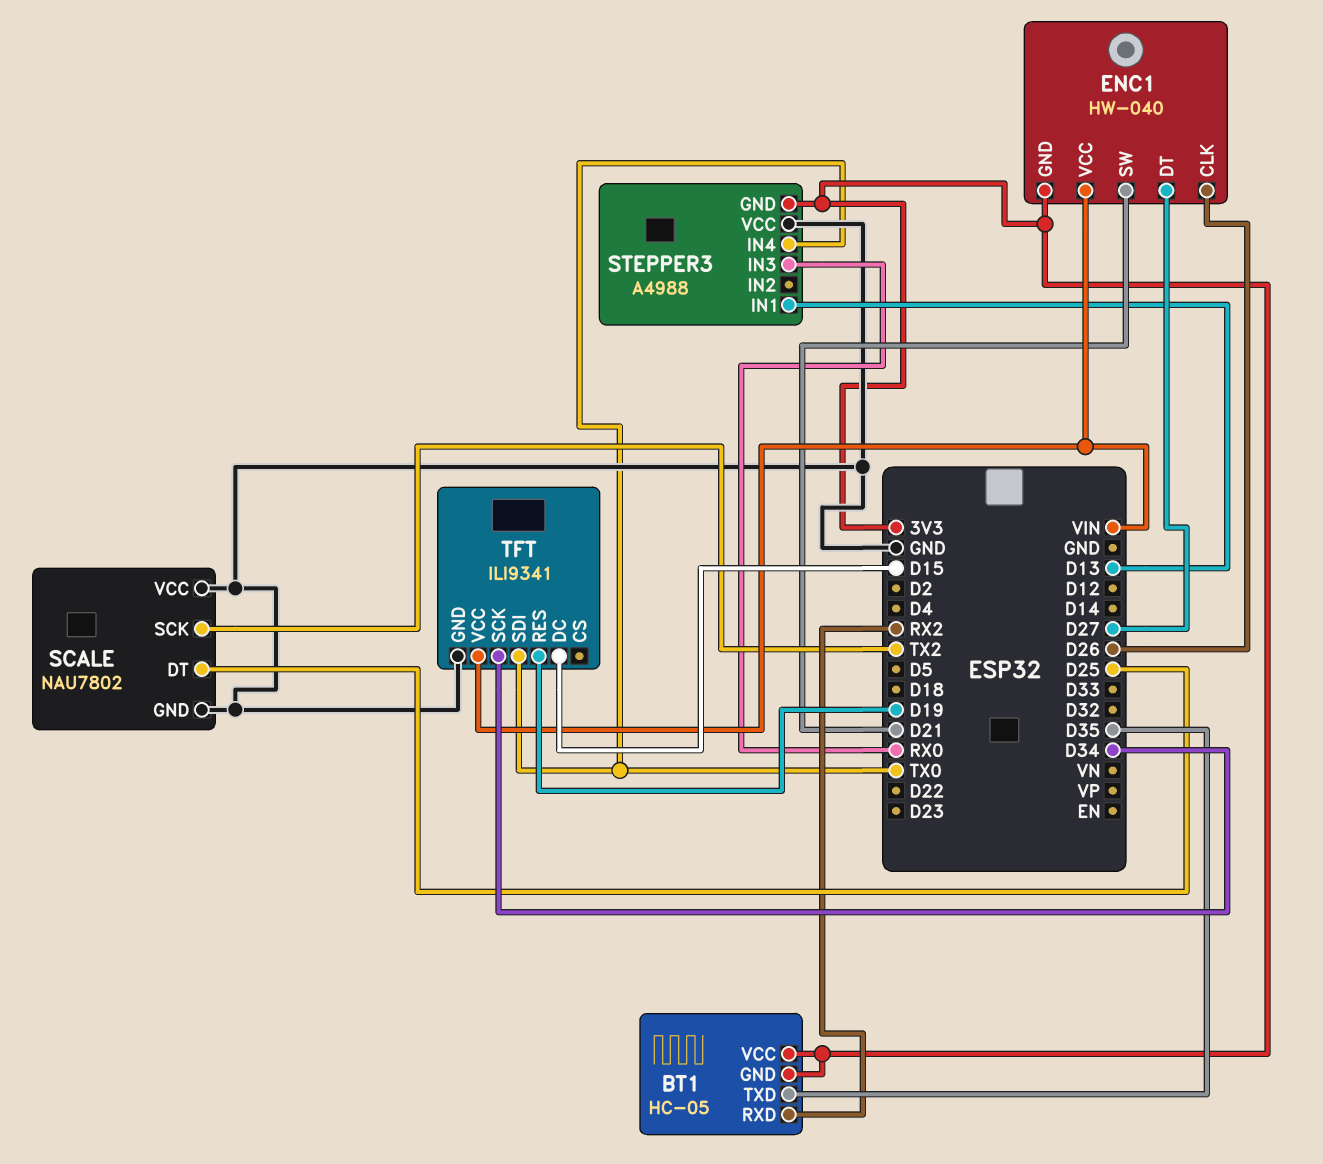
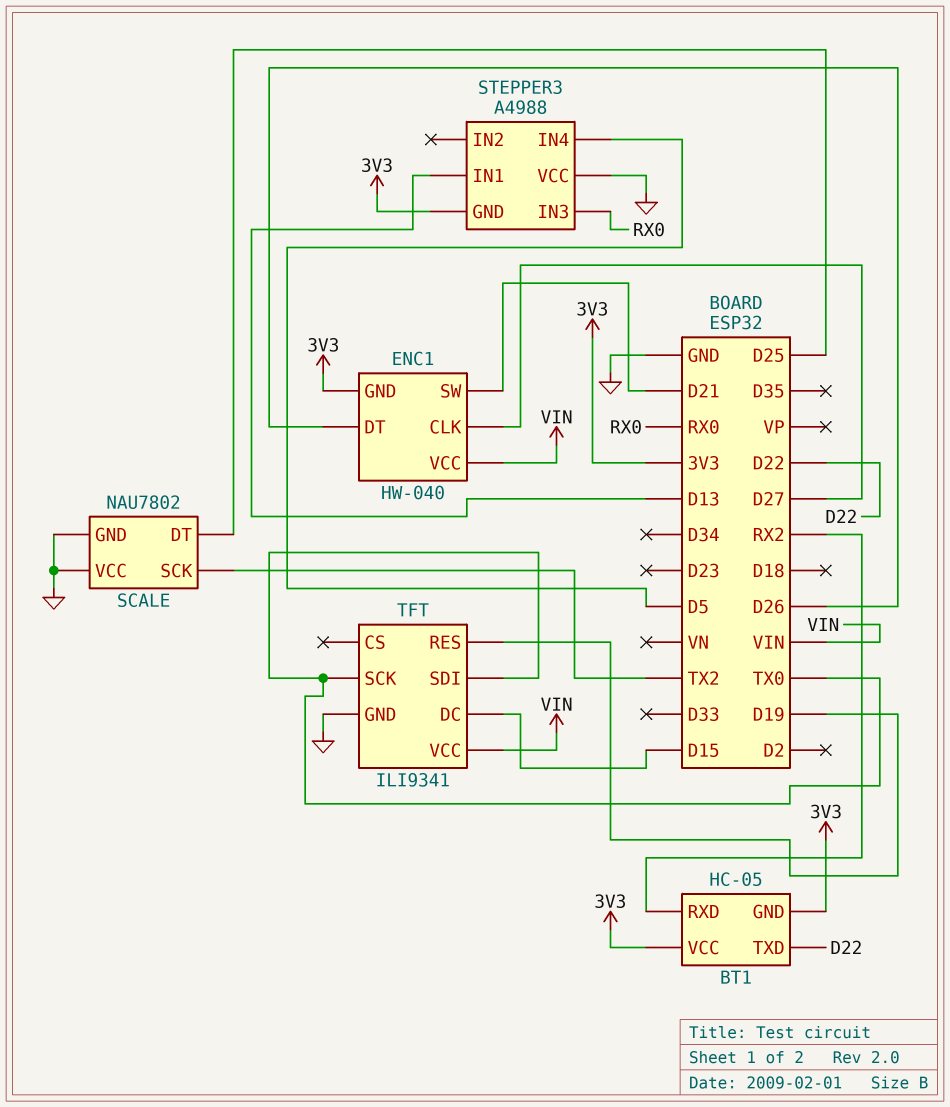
BT1 pin TXD: D35 -> D22
ENC1 pin CLK: D26 -> D27
ENC1 pin DT: D27 -> D26
STEPPER3 pin IN4: TX0 -> D5
TFT pin SCK: D34 -> TX0

